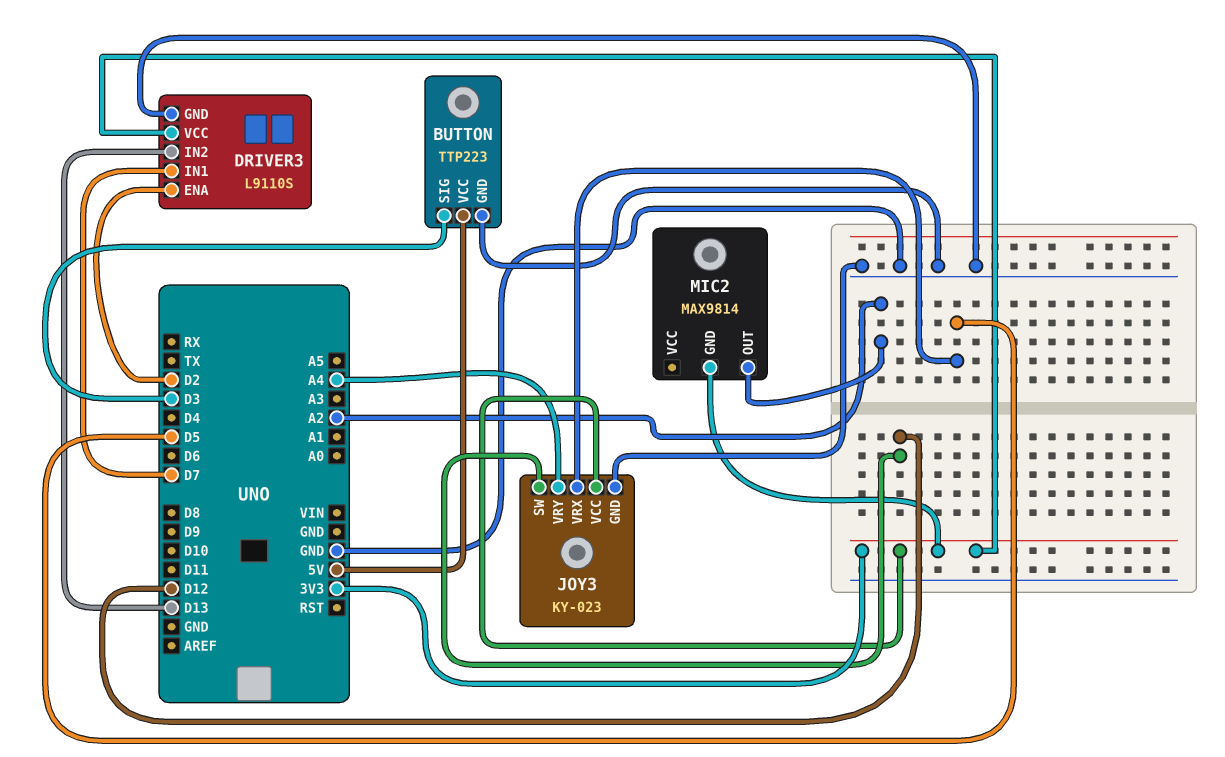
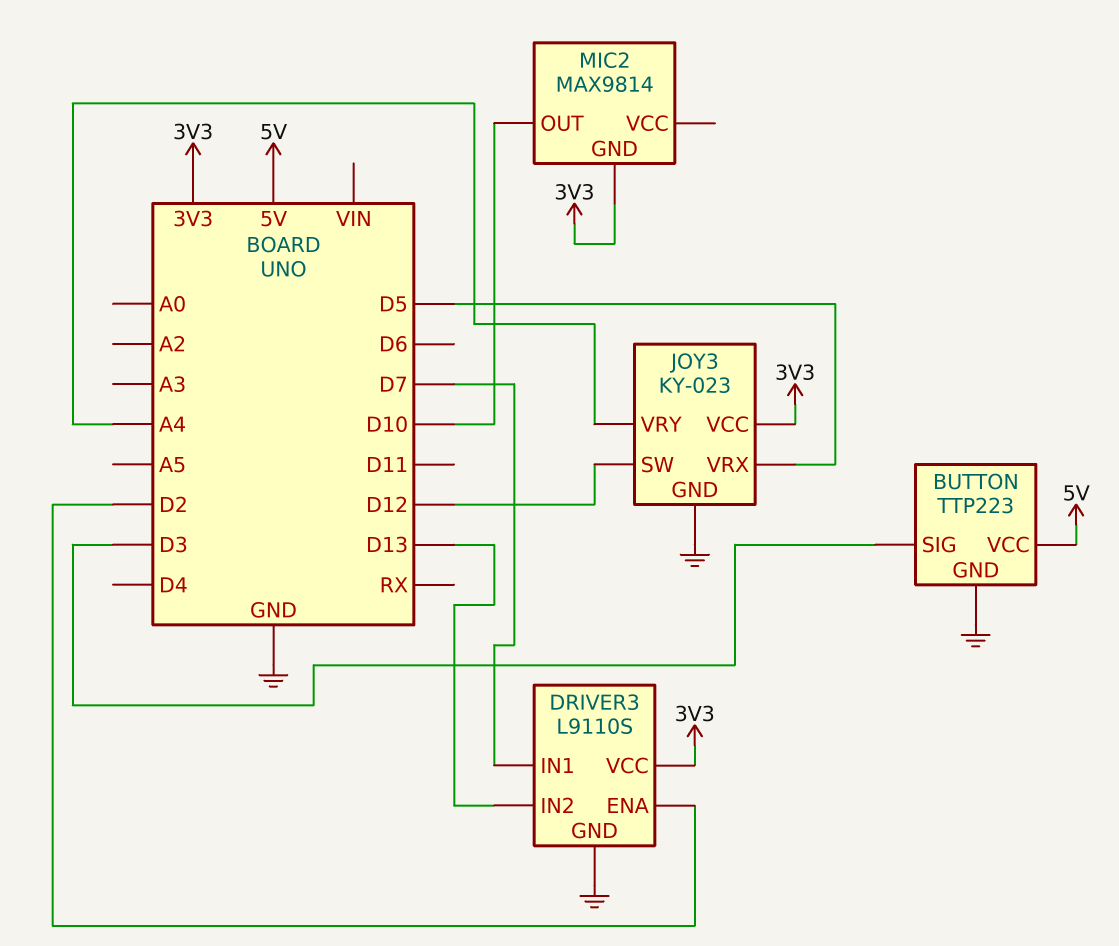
MIC2 pin OUT: A2 -> D10

